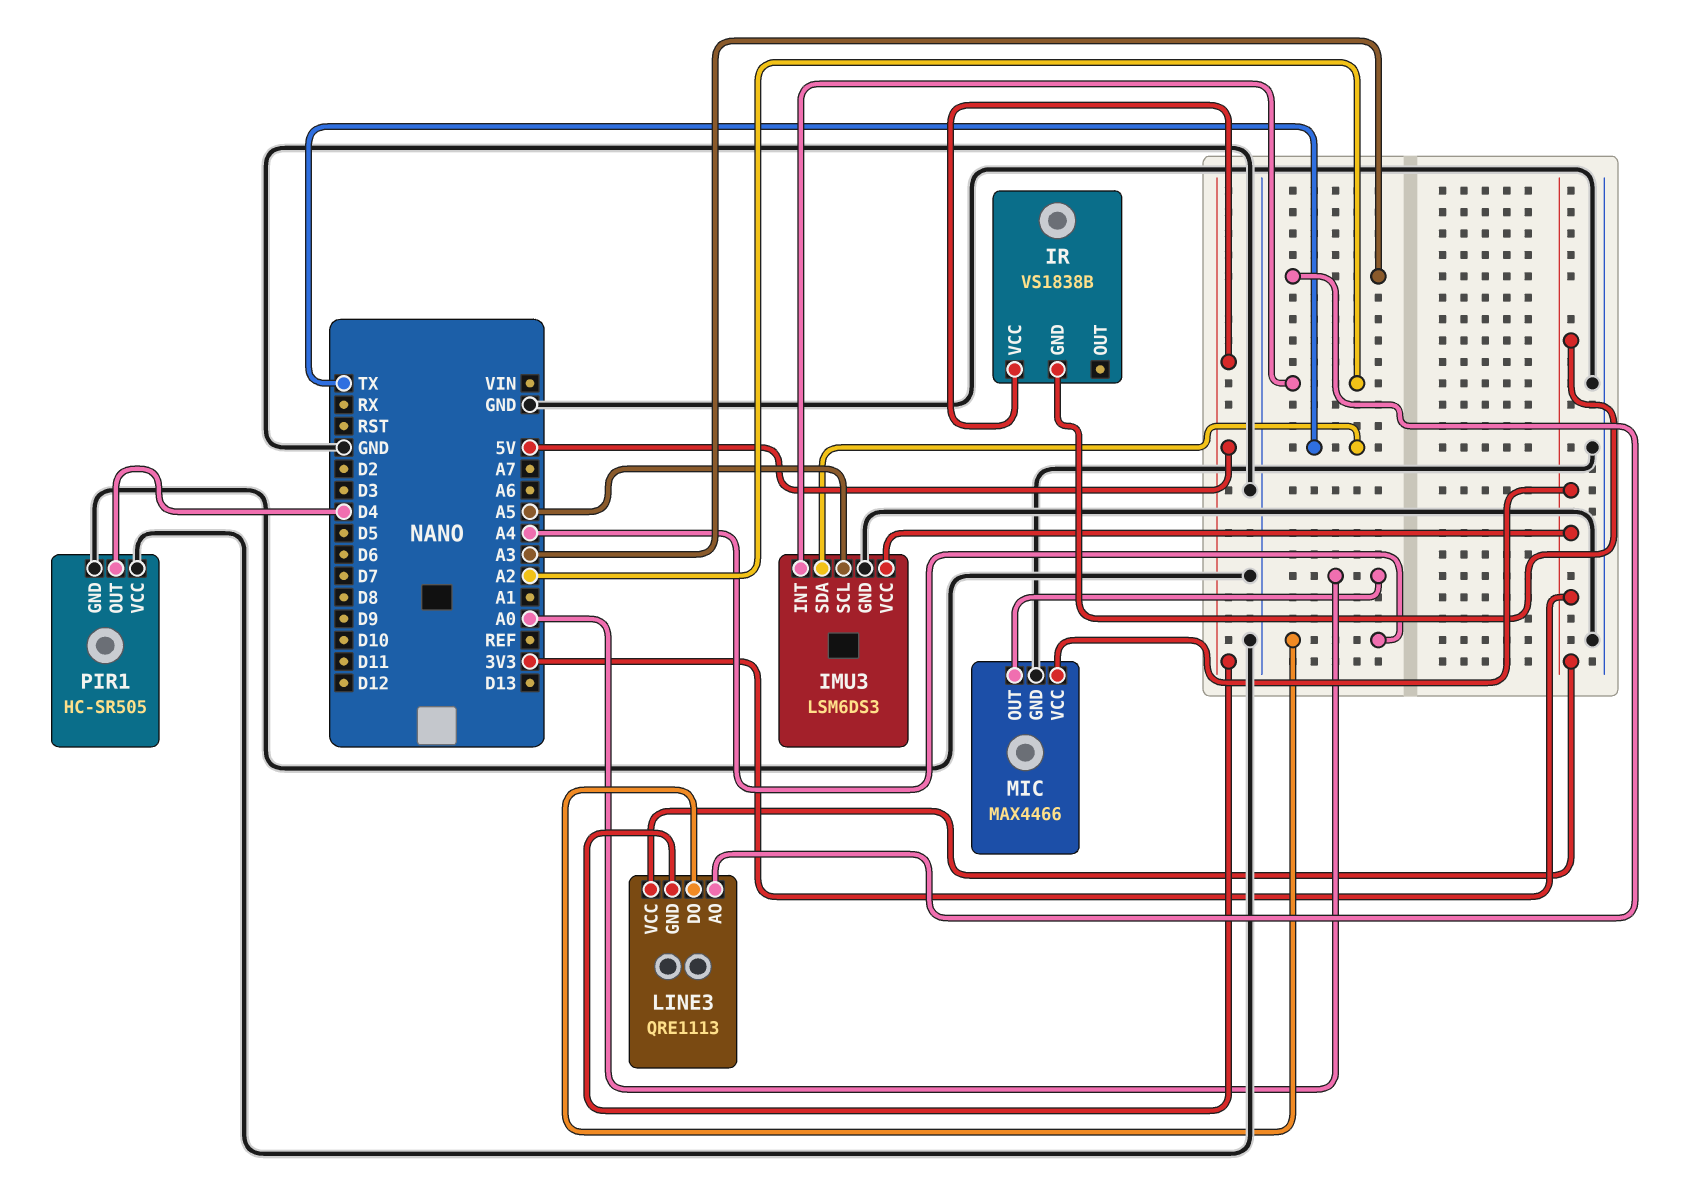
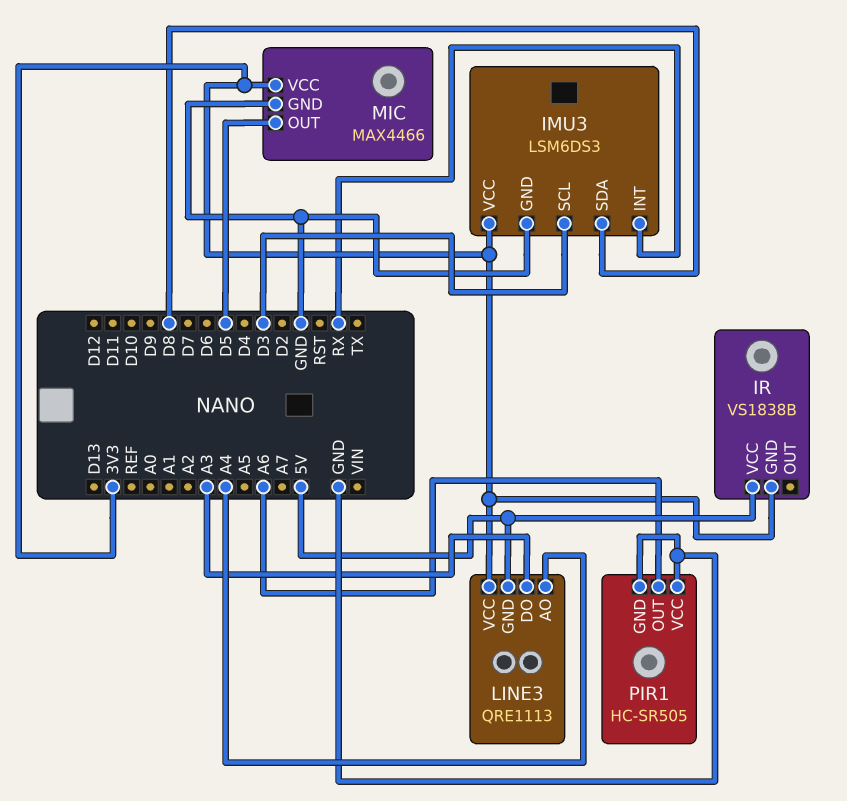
IMU3 pin INT: A2 -> RX
IMU3 pin SCL: A5 -> D3
IMU3 pin SDA: TX -> D8
LINE3 pin AO: A3 -> A4
LINE3 pin DO: A4 -> A3
MIC pin OUT: A0 -> D5
PIR1 pin OUT: D4 -> A6

